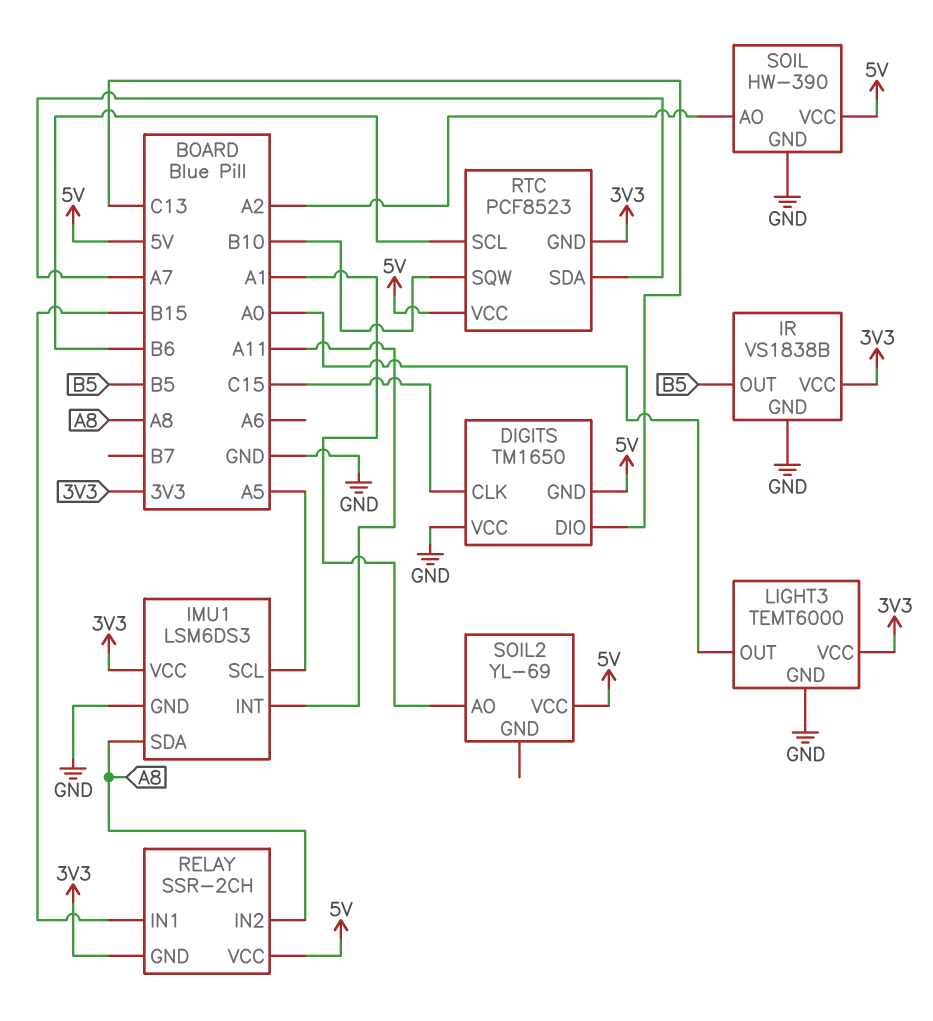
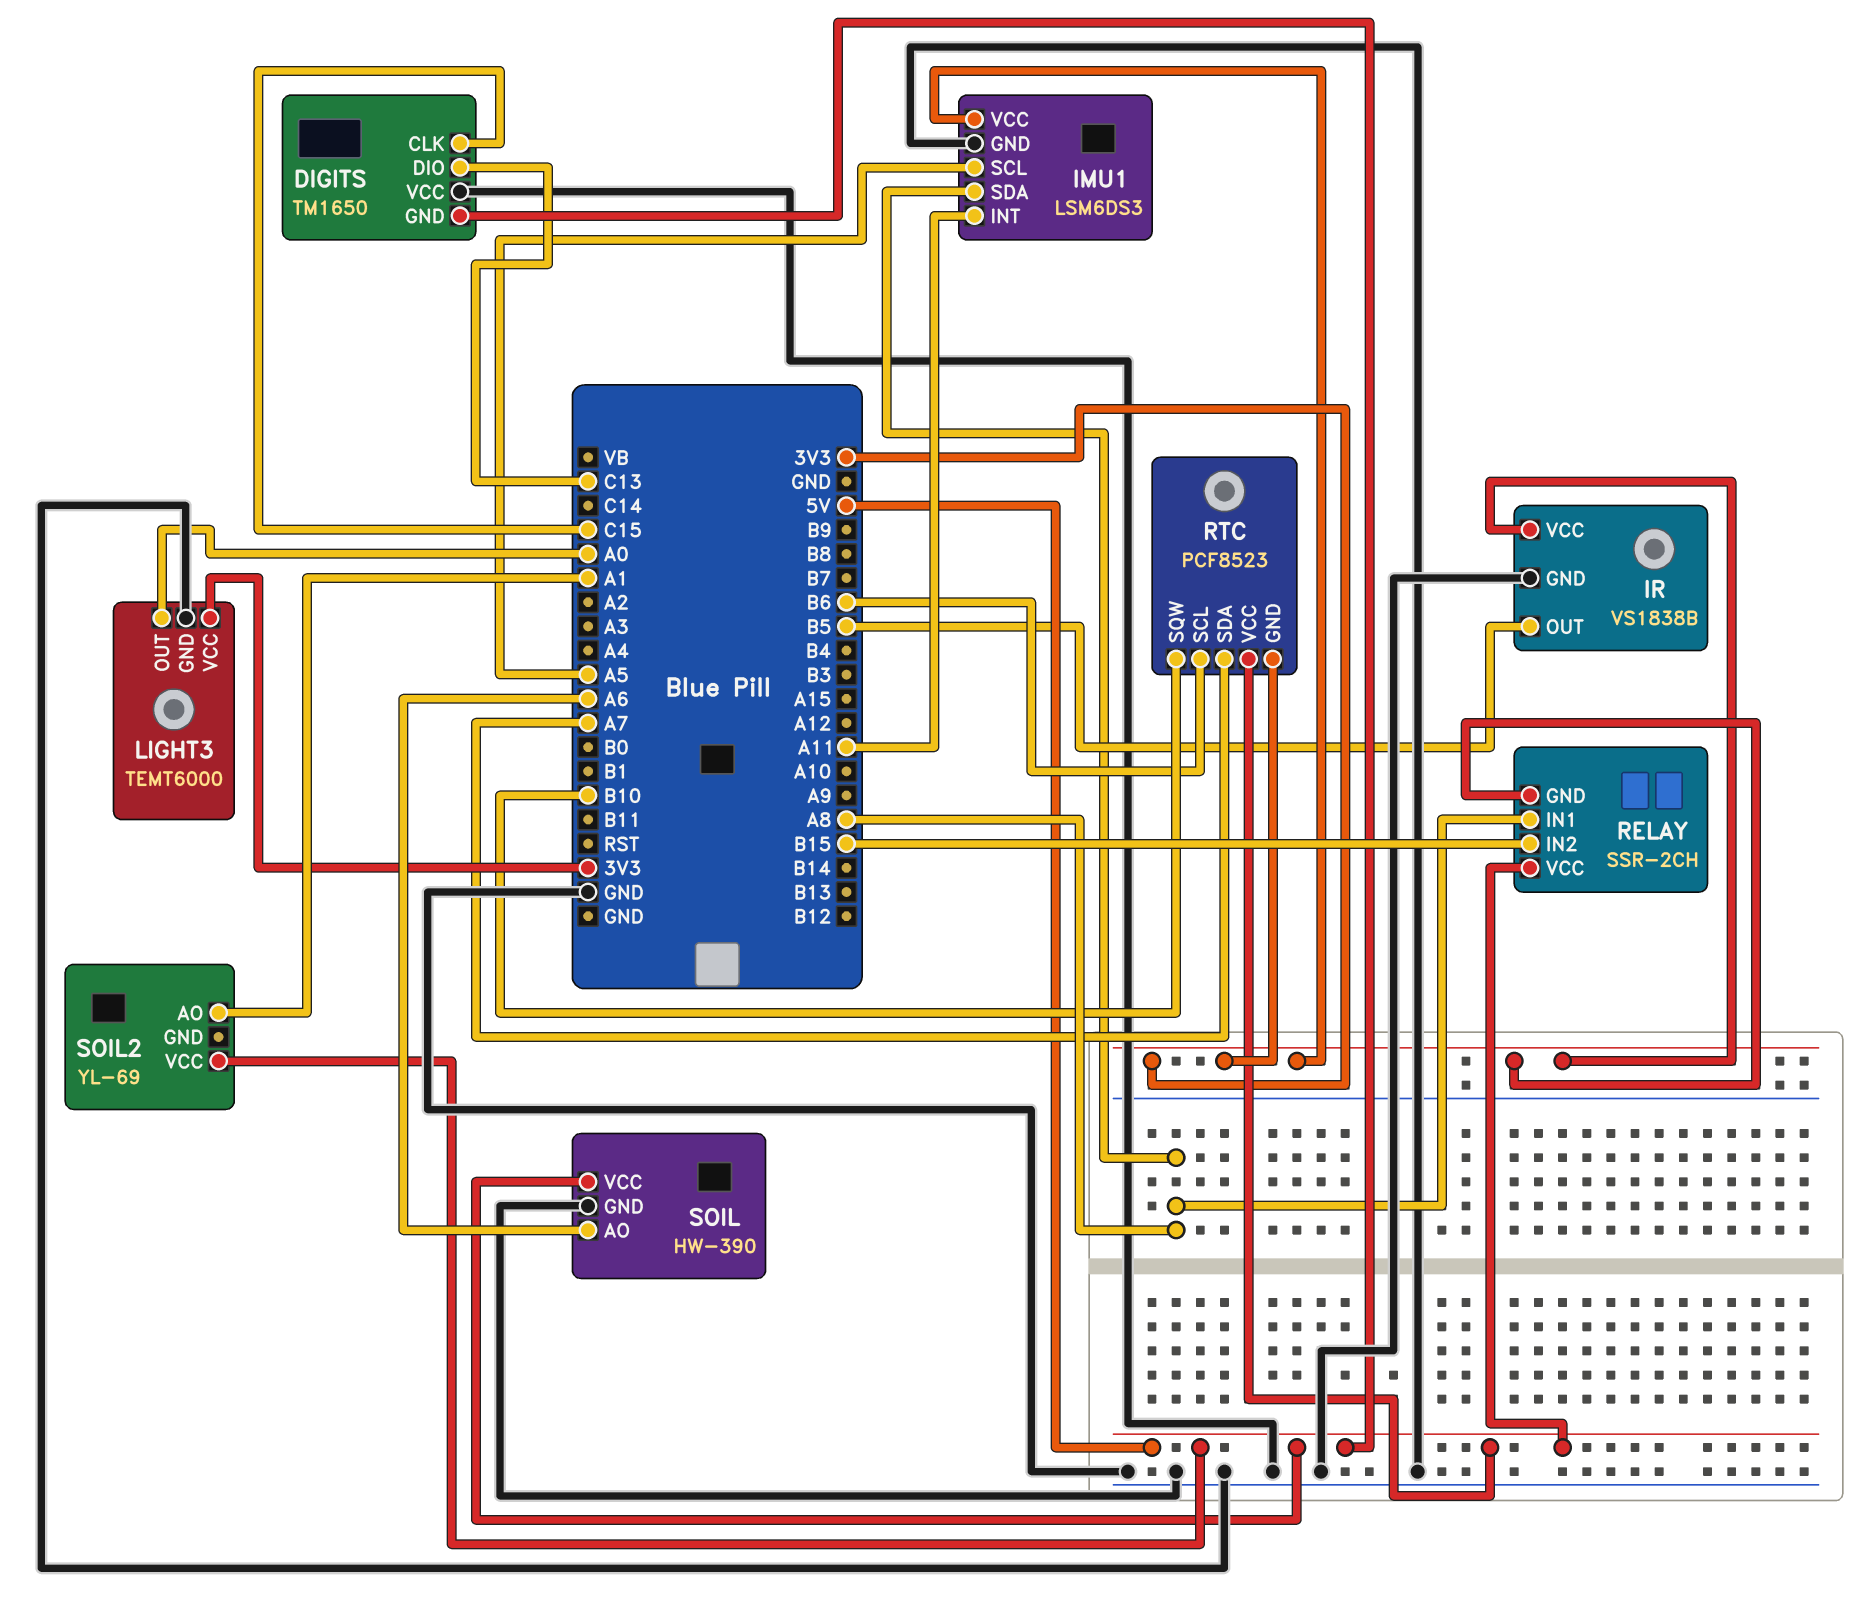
RELAY pin IN1: B15 -> A8
RELAY pin IN2: A8 -> B15
SOIL pin AO: A2 -> A6

